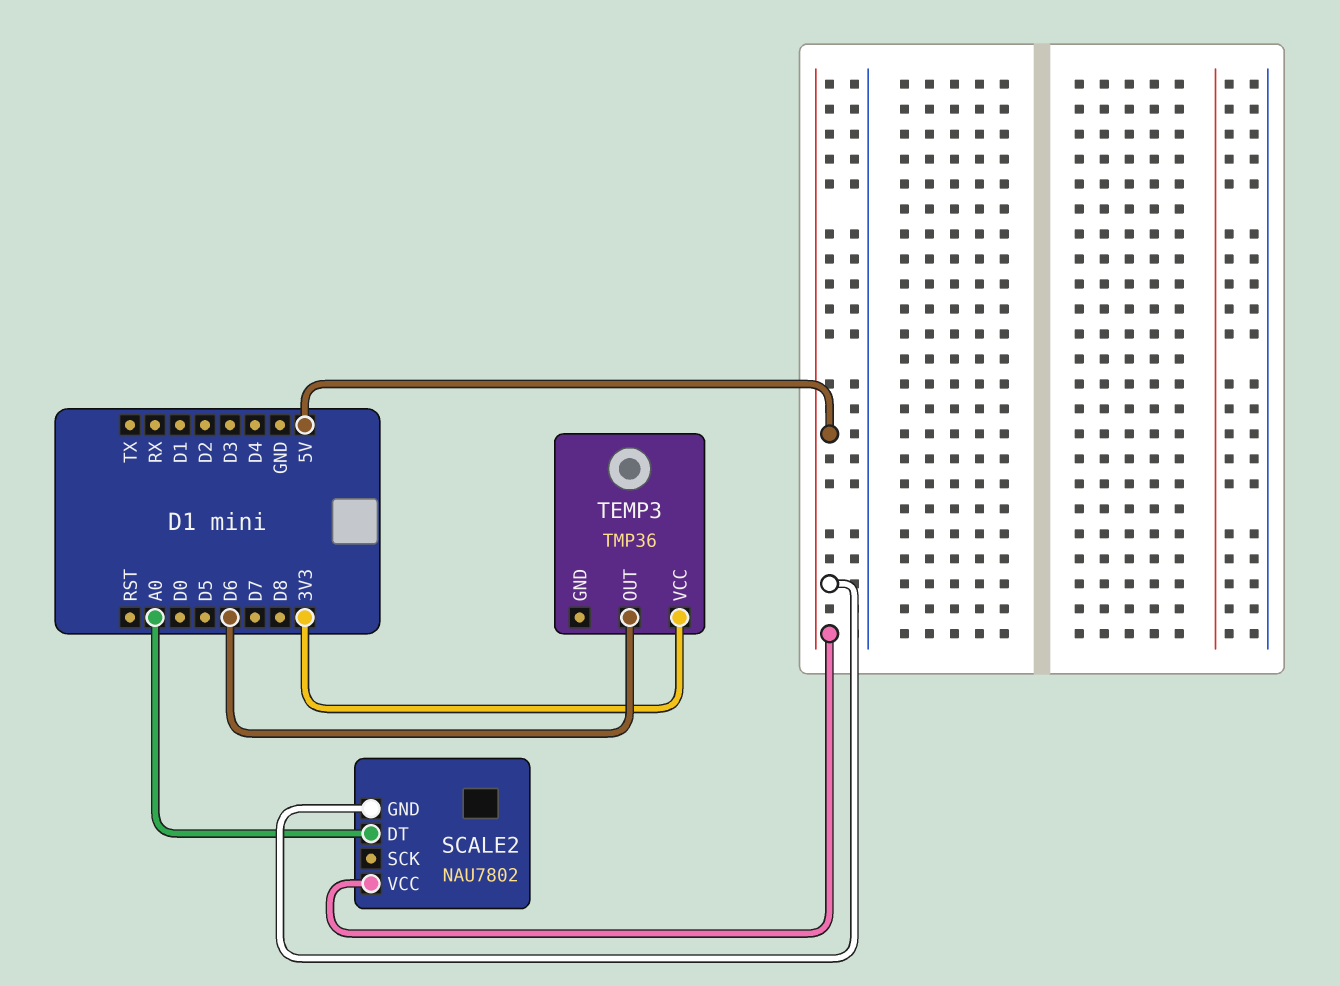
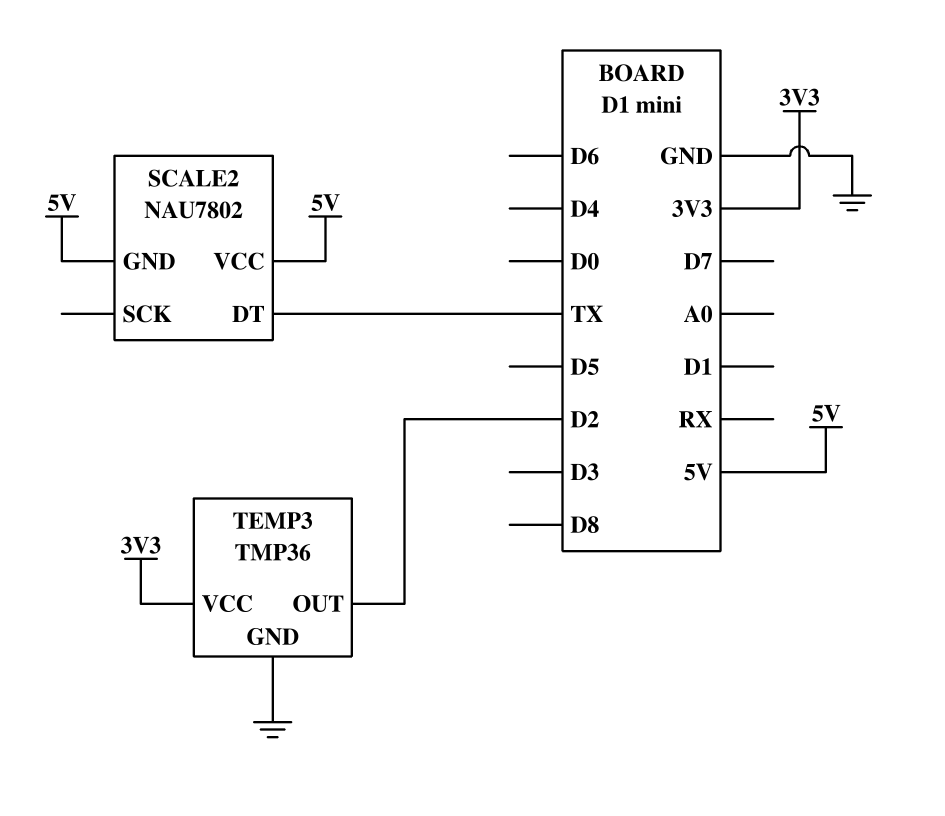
SCALE2 pin DT: A0 -> TX
TEMP3 pin GND: none -> GND
TEMP3 pin OUT: D6 -> D2

